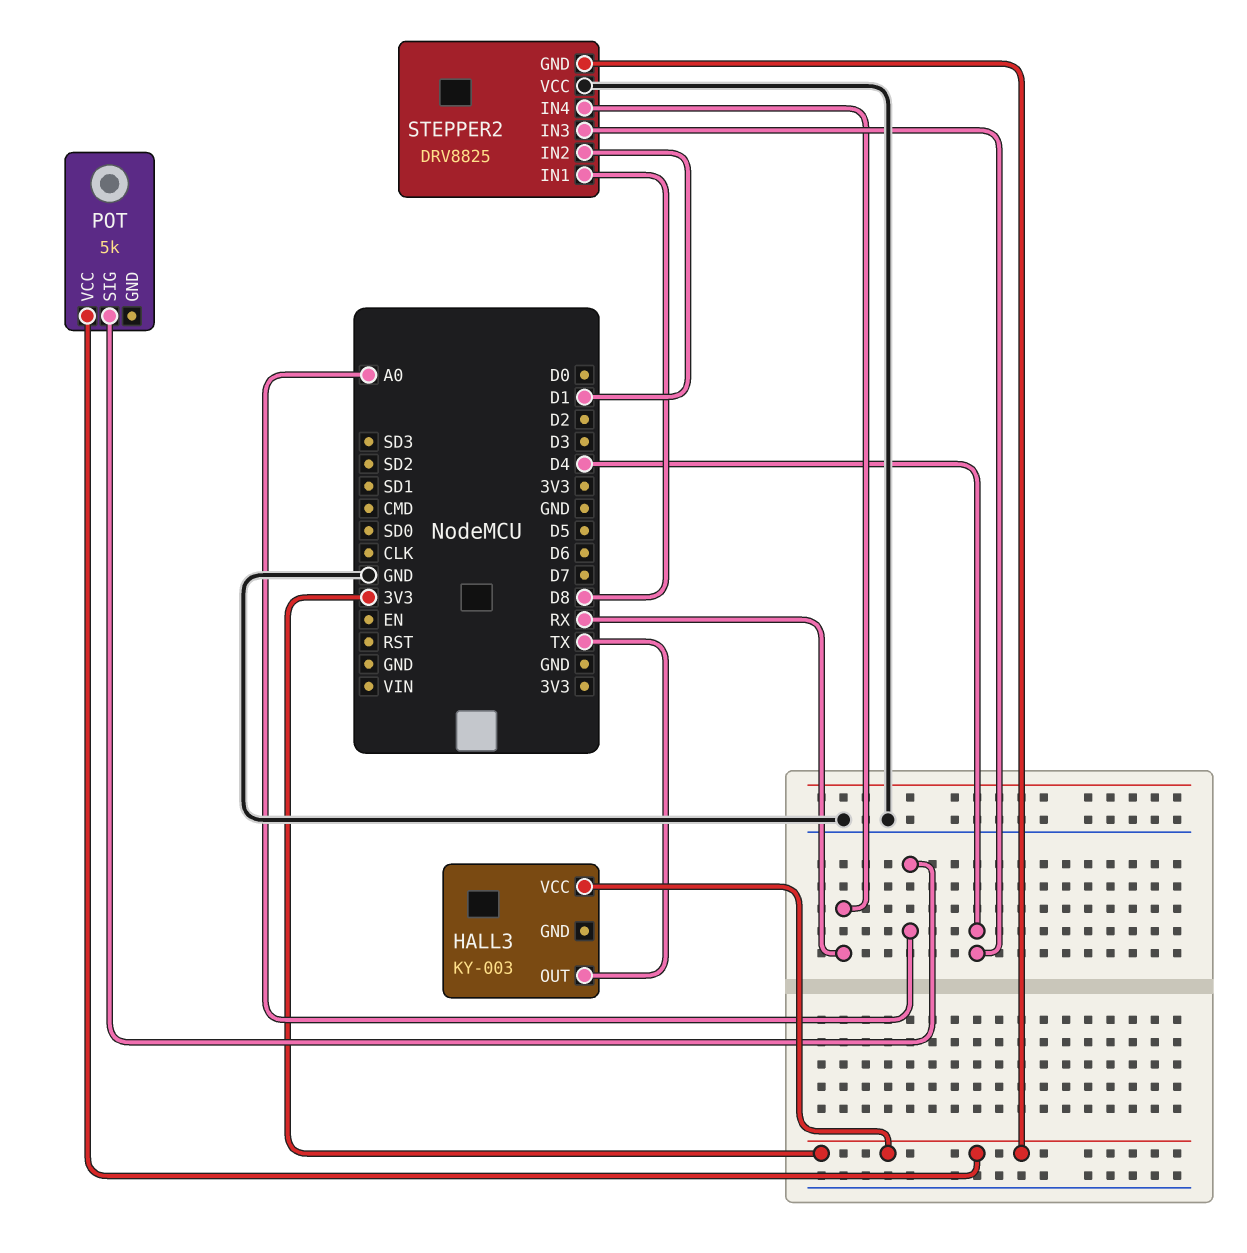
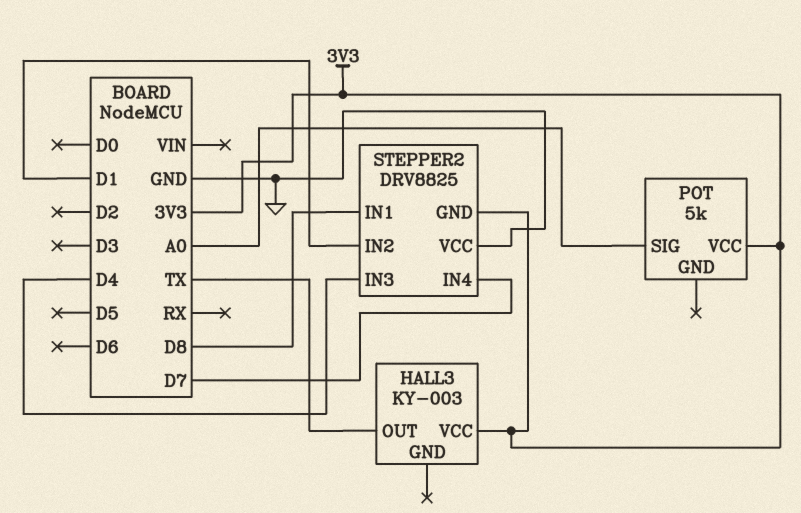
STEPPER2 pin IN4: RX -> D7

